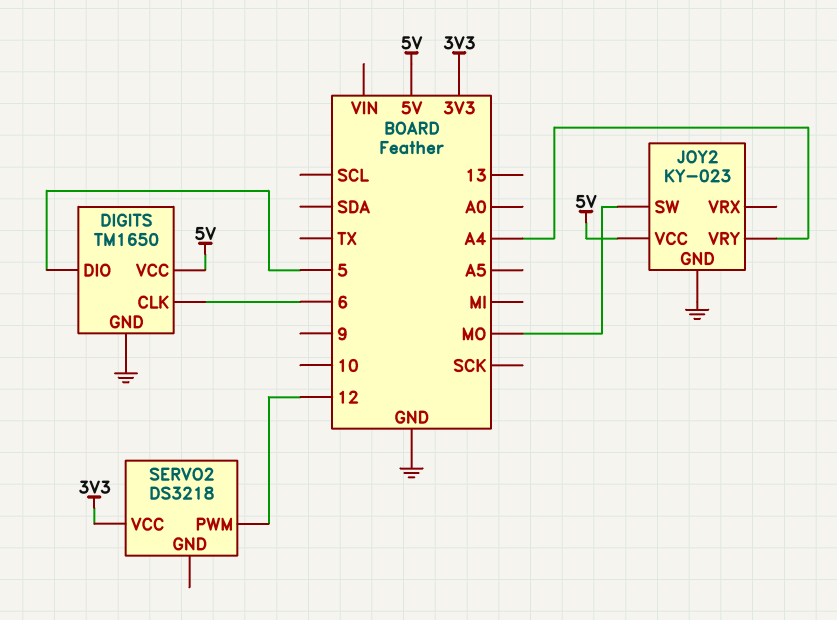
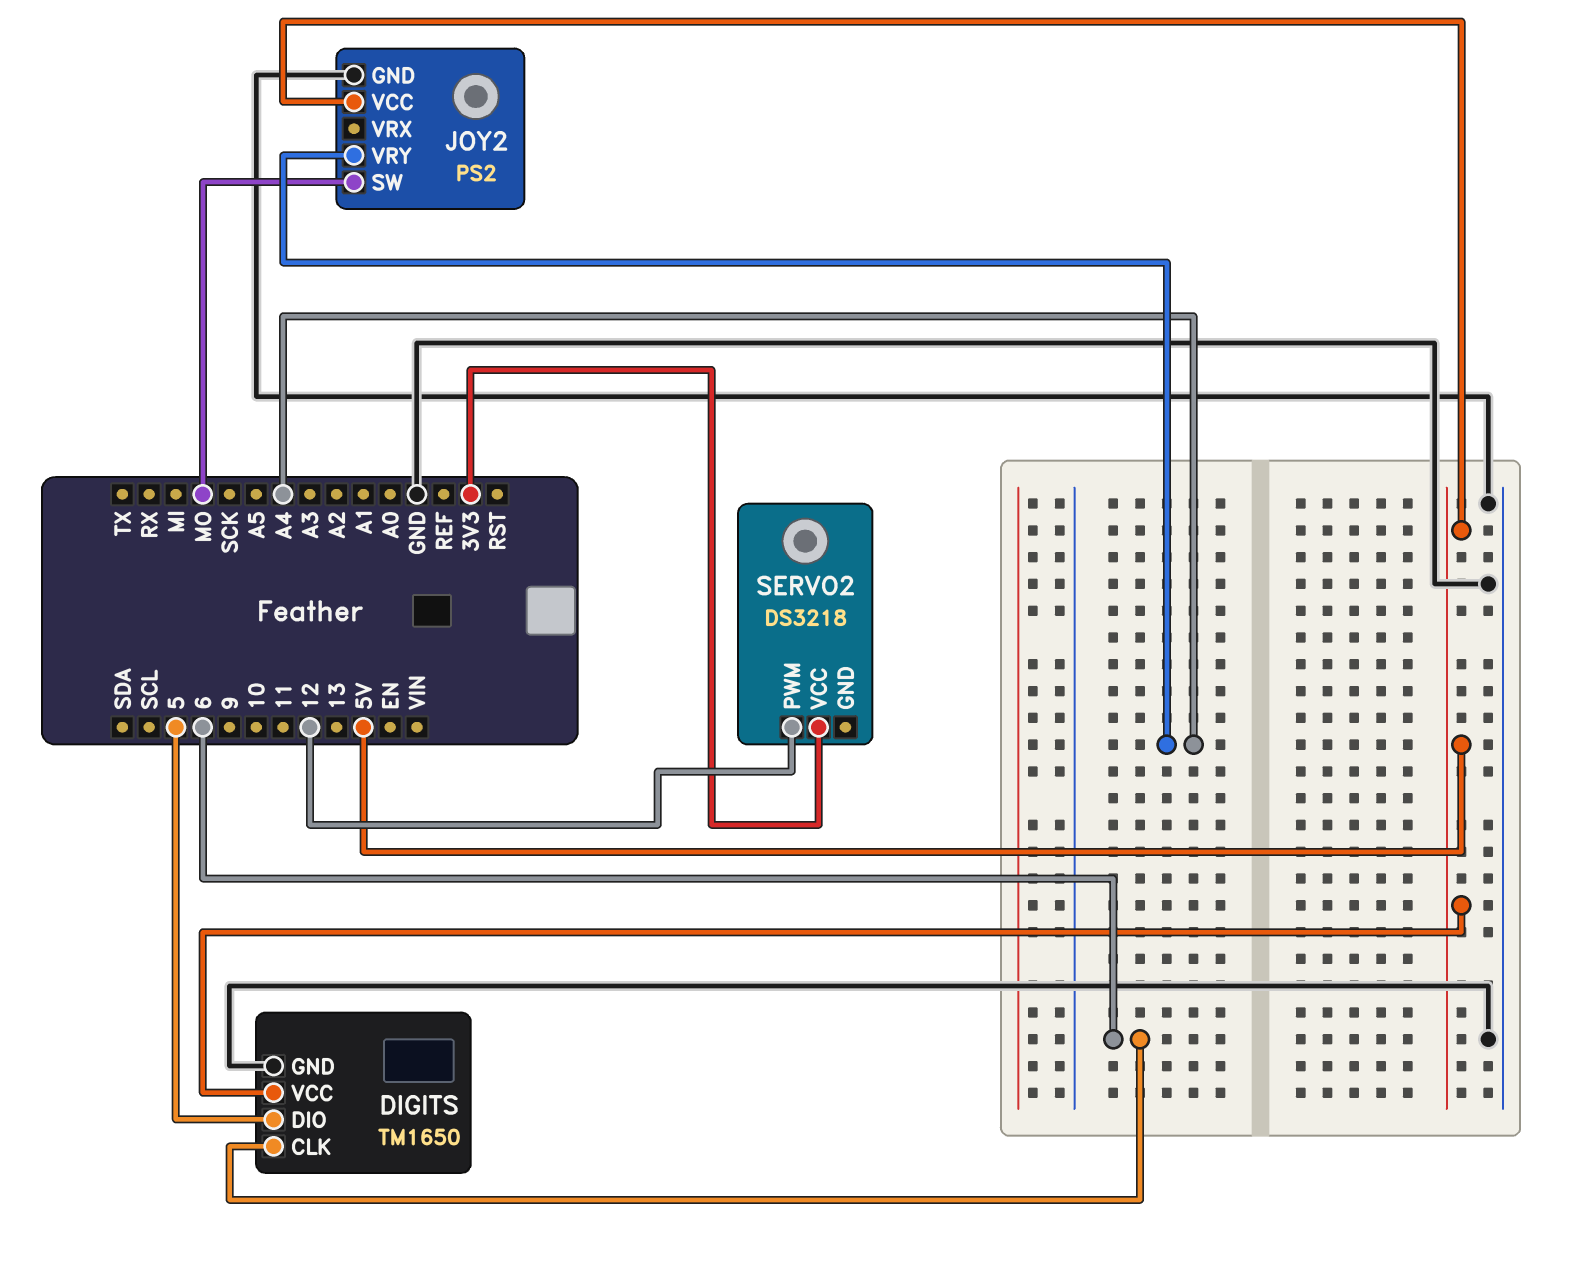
JOY2: KY-023 -> PS2

